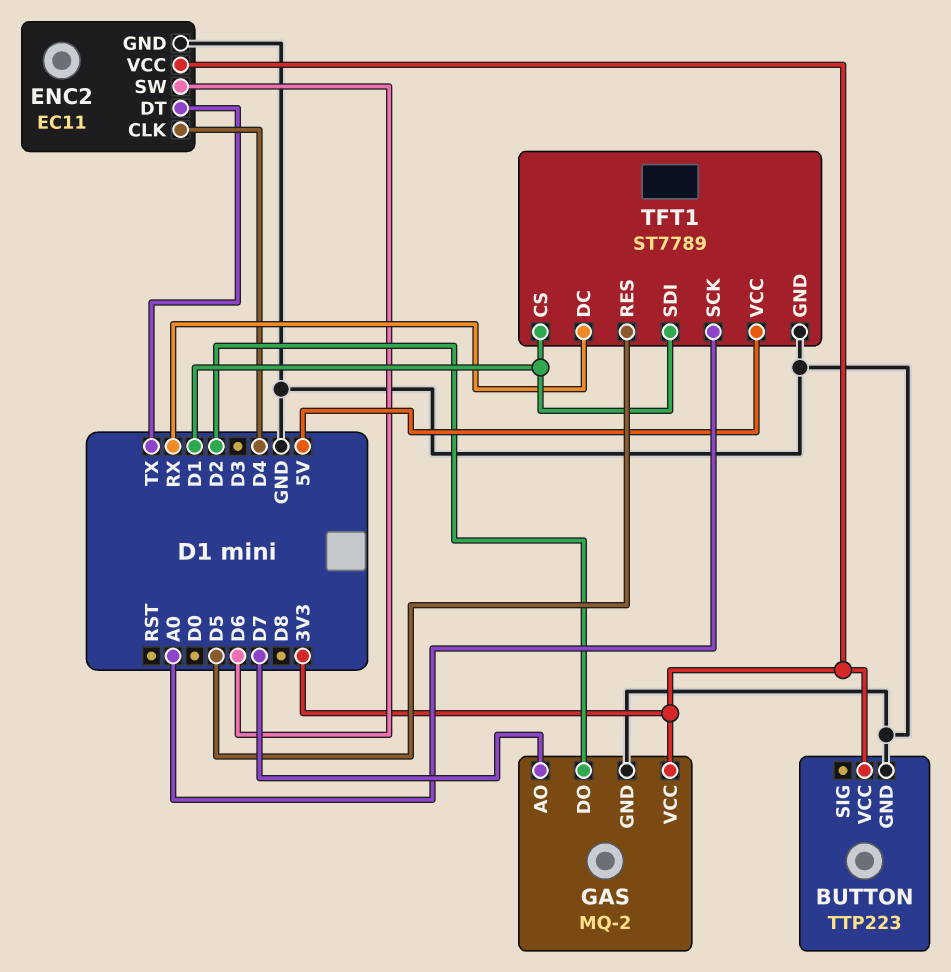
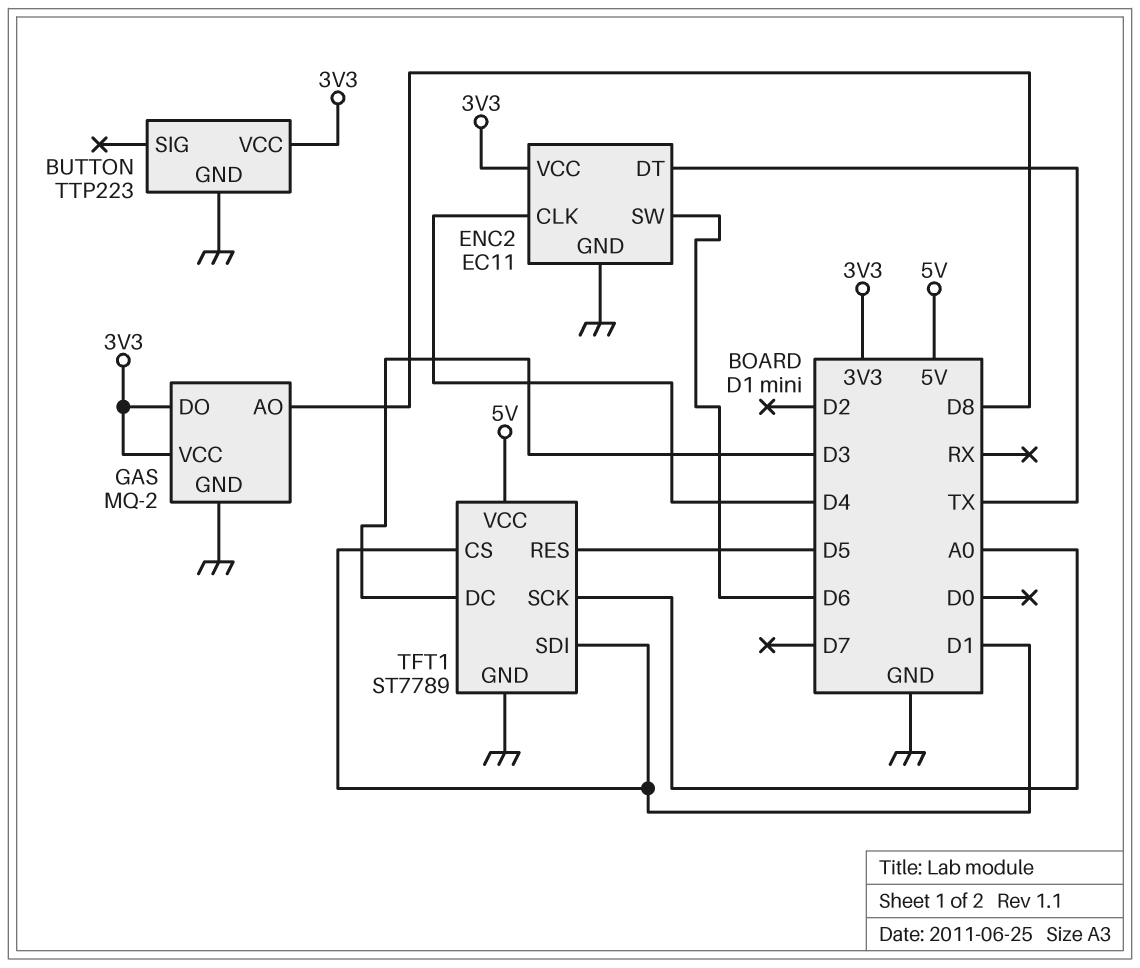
GAS pin AO: D7 -> D8
GAS pin DO: D2 -> 3V3
TFT1 pin DC: RX -> D3

